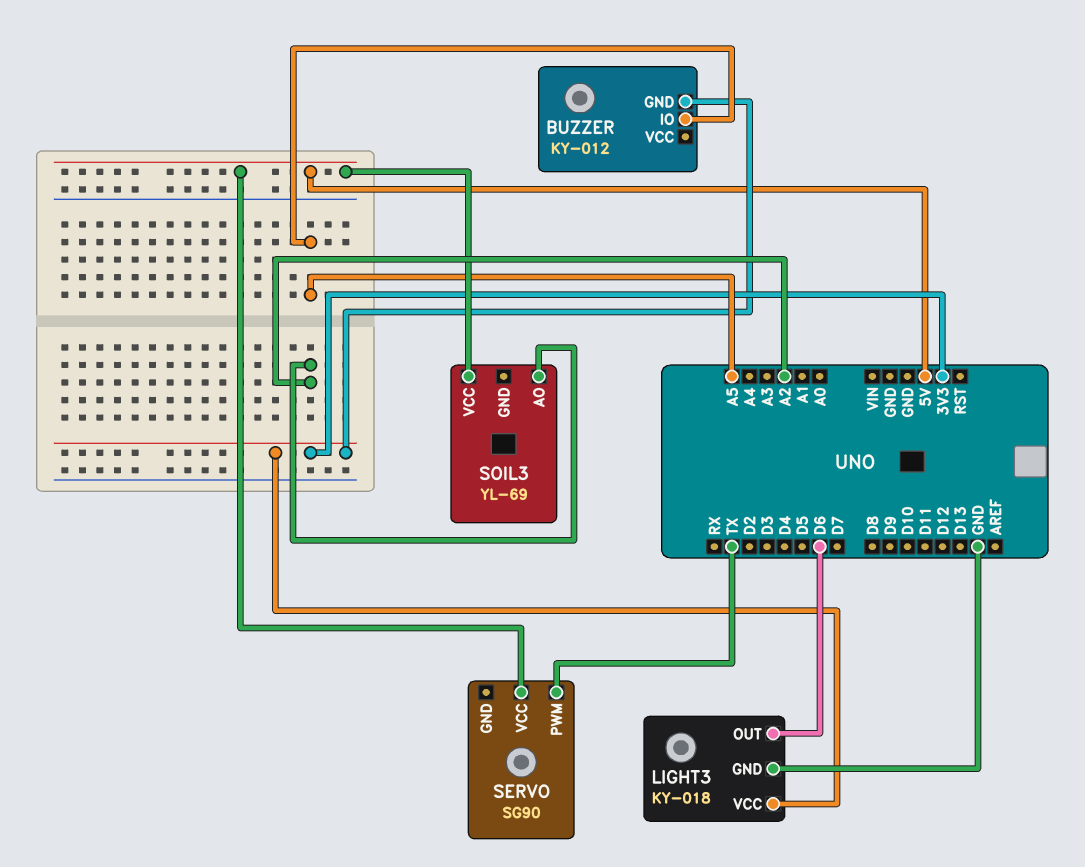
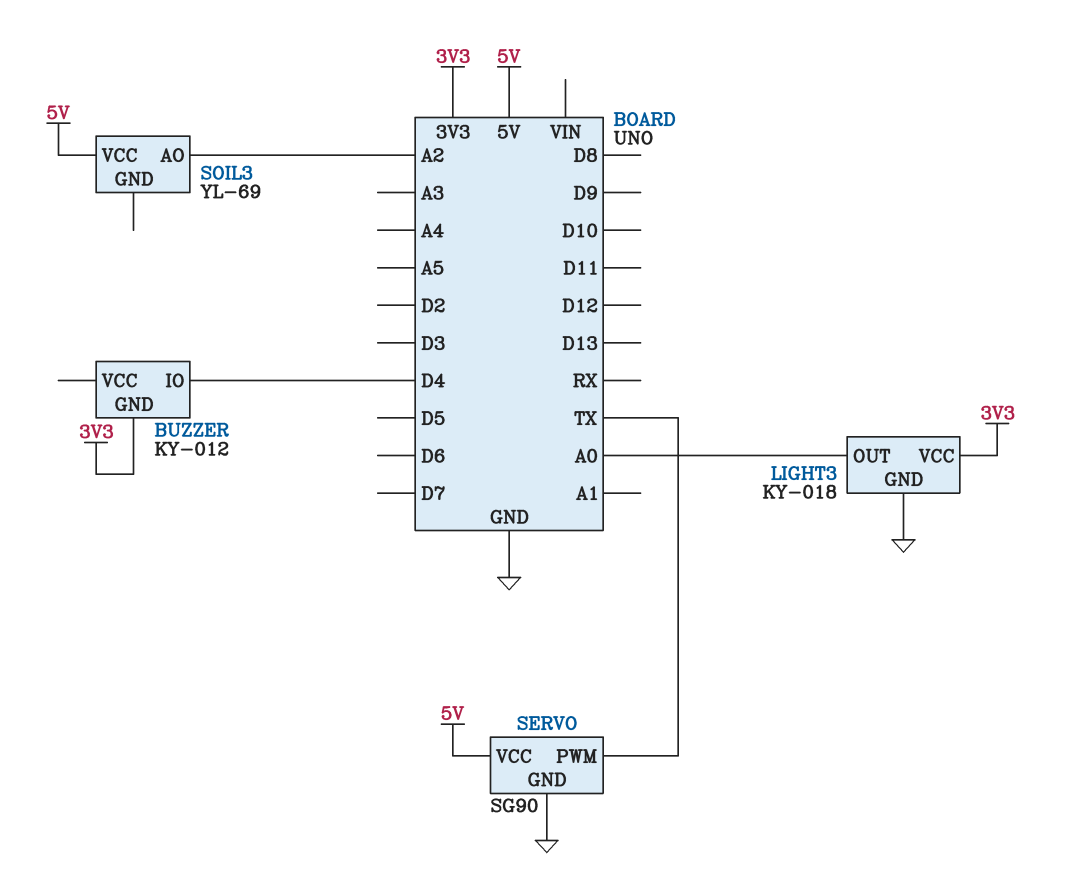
BUZZER pin IO: A5 -> D4
LIGHT3 pin OUT: D6 -> A0
SERVO pin GND: none -> GND

